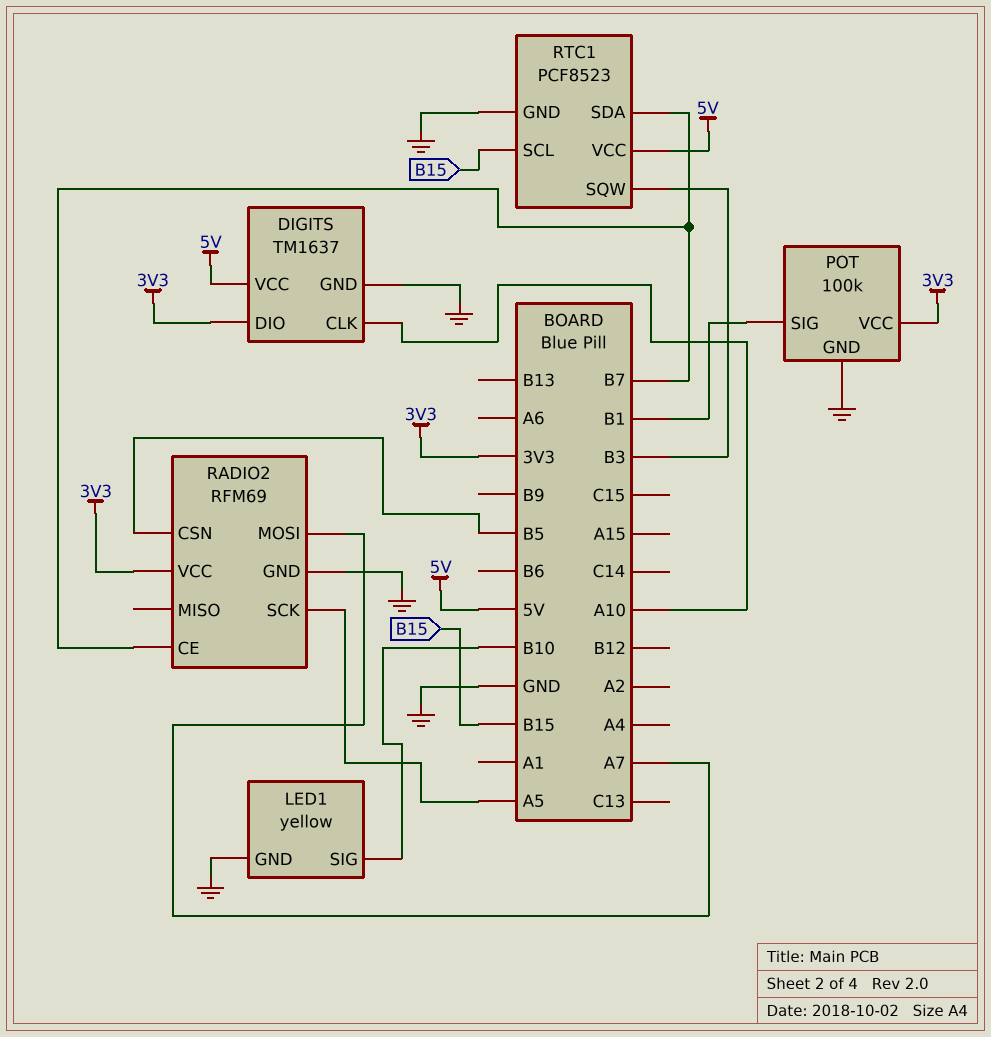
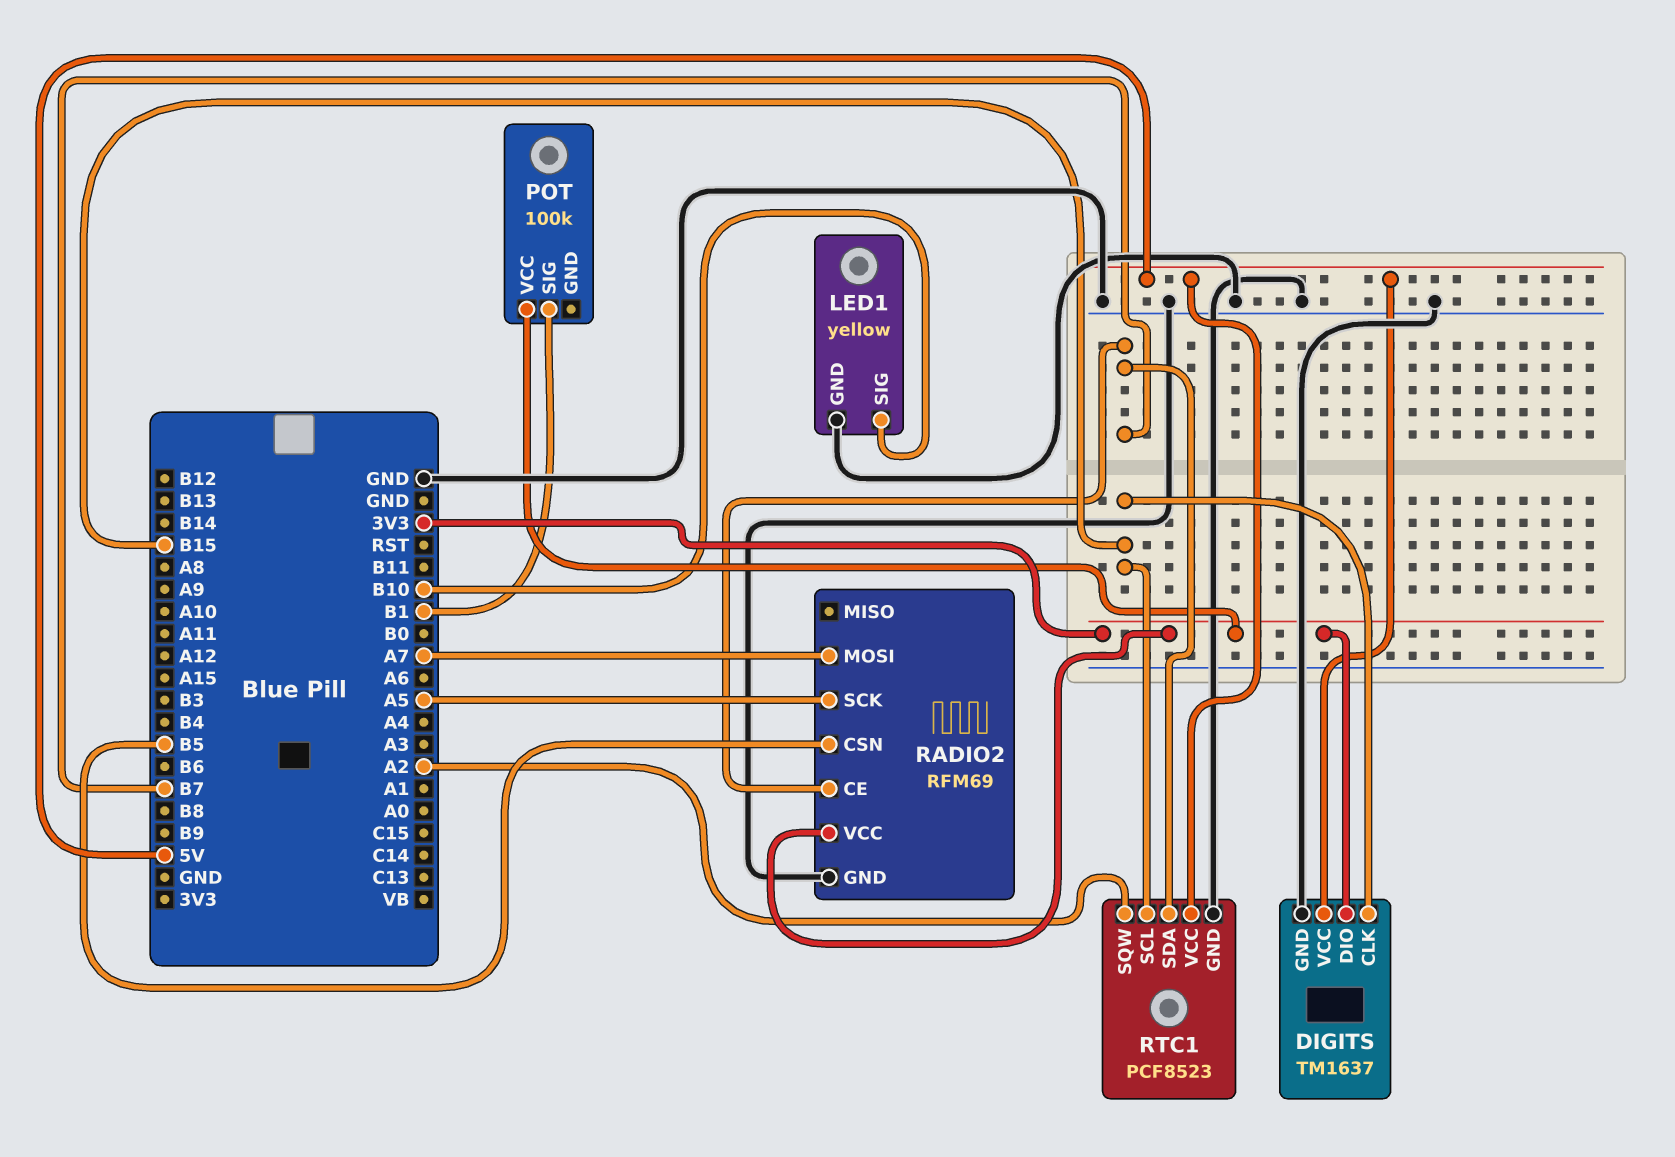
DIGITS pin CLK: A10 -> B15
POT pin GND: GND -> none
RTC1 pin SQW: B3 -> A2

